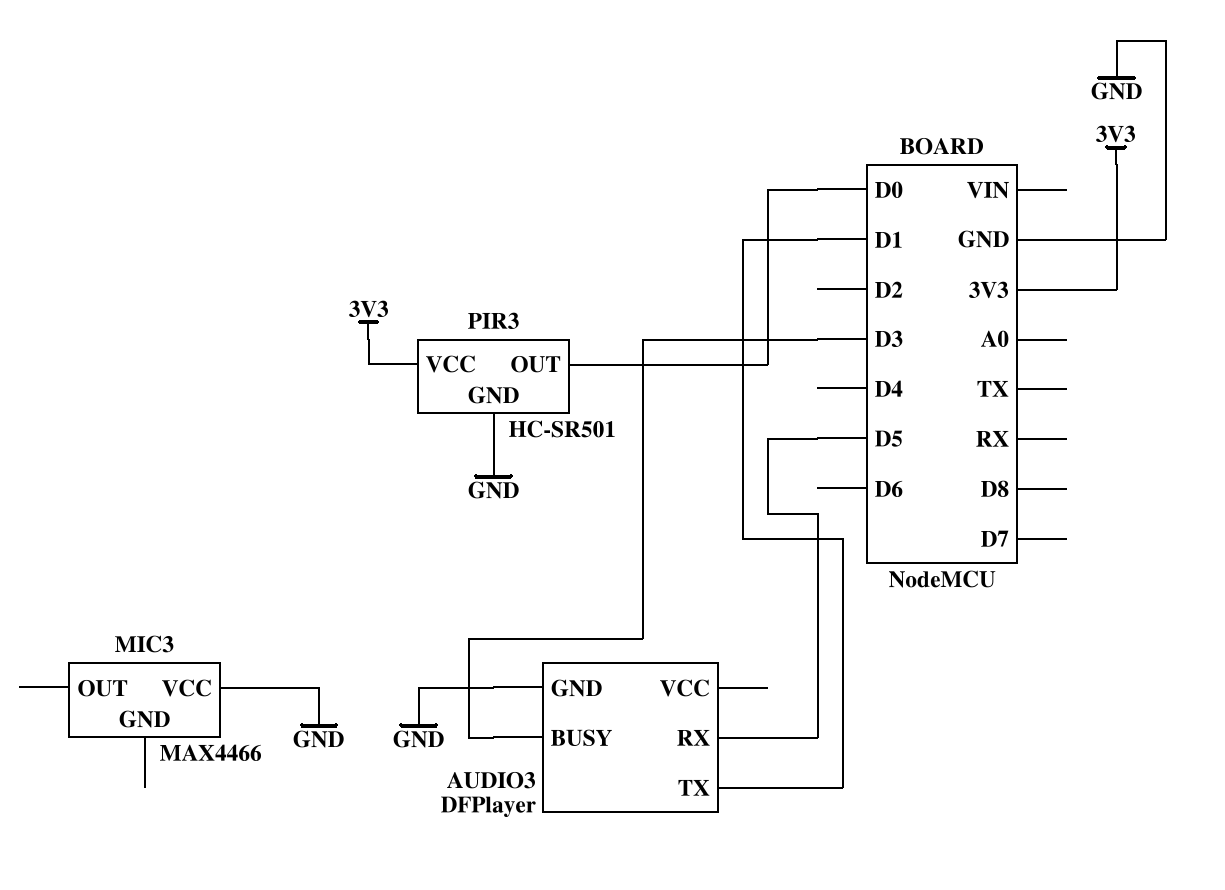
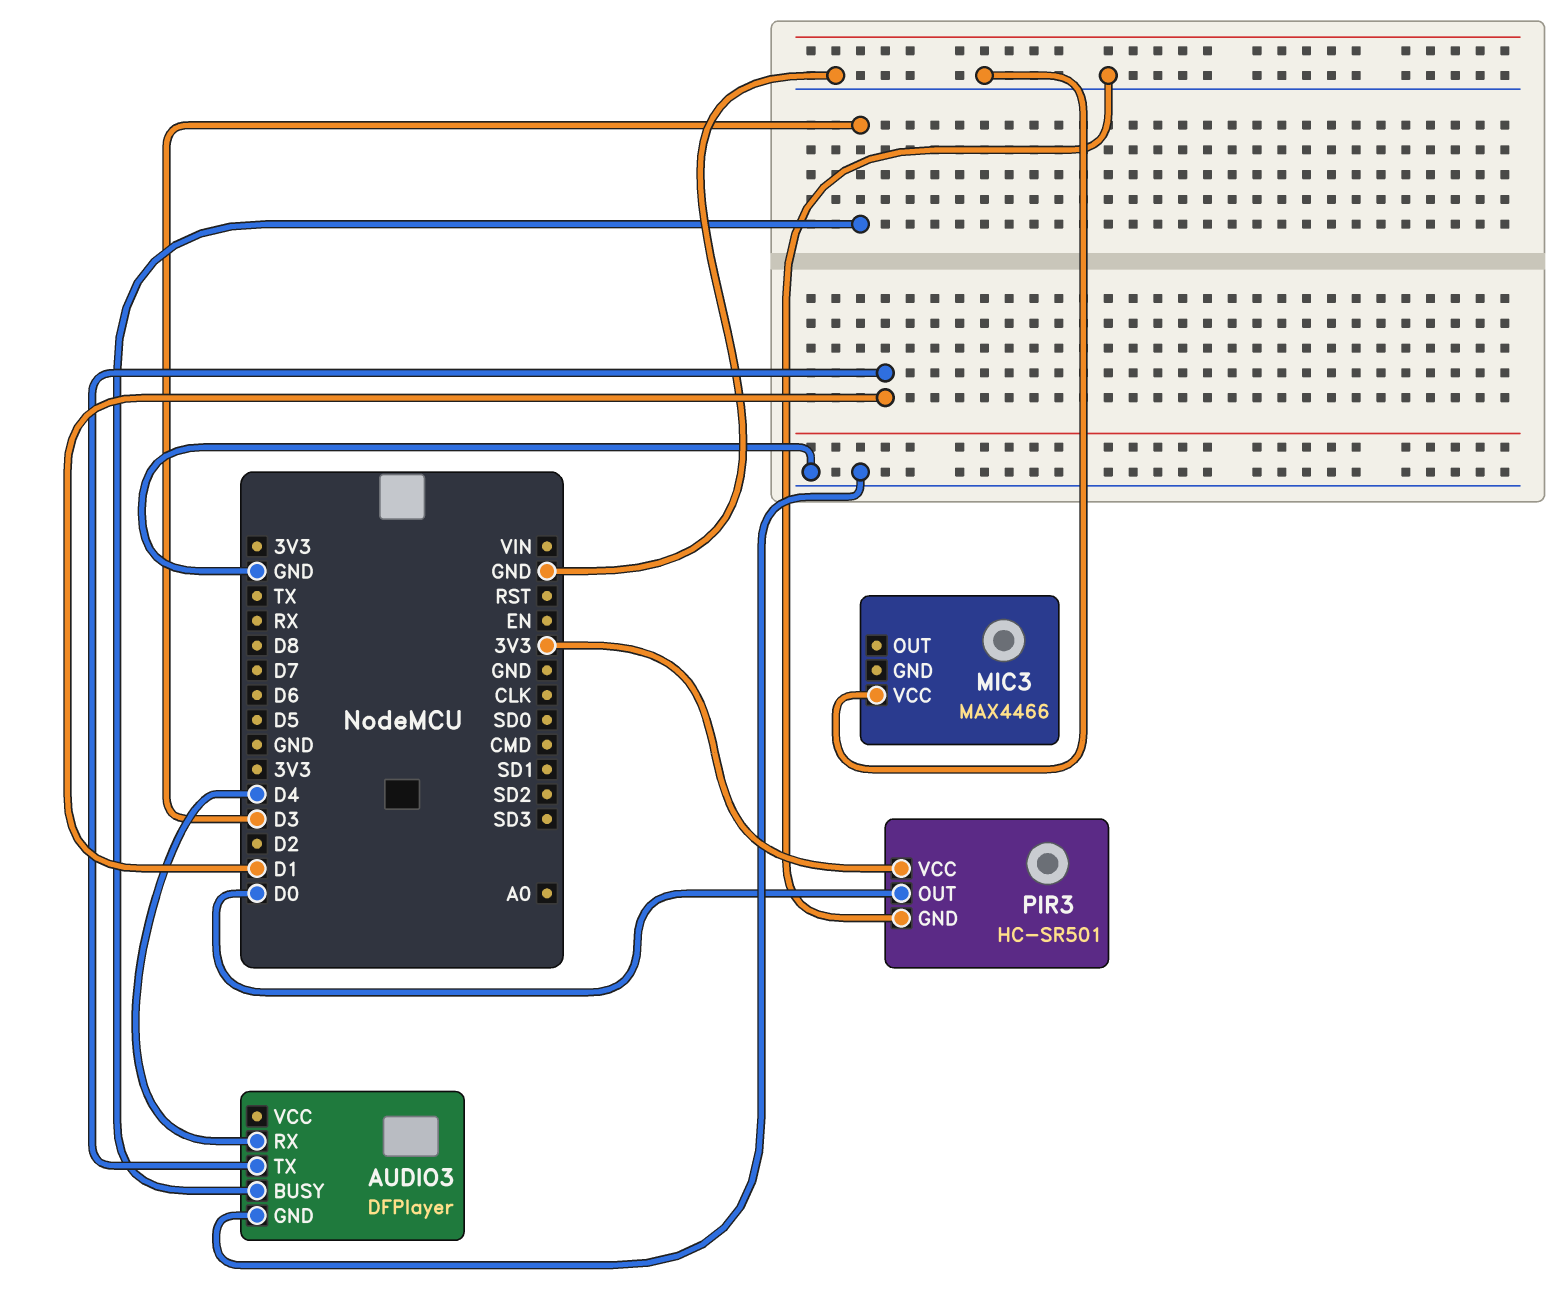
AUDIO3 pin RX: D5 -> D4

